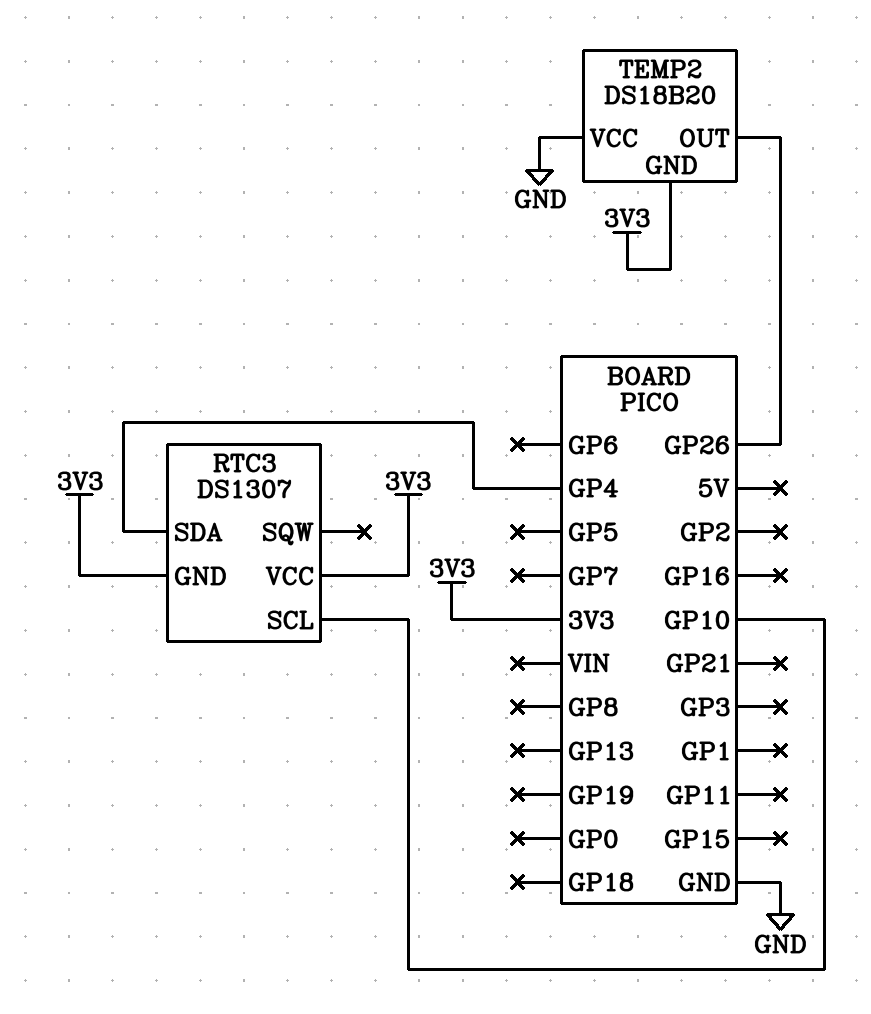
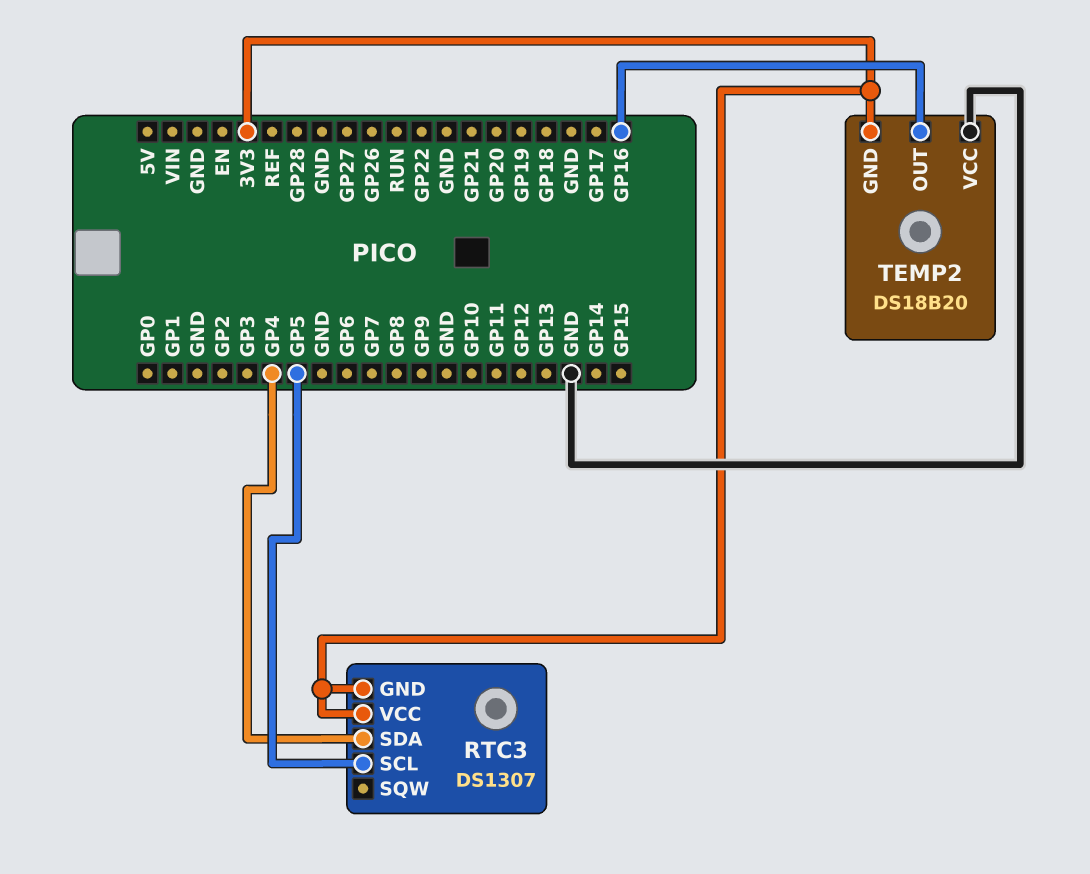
RTC3 pin SCL: GP10 -> GP5
TEMP2 pin OUT: GP26 -> GP16

